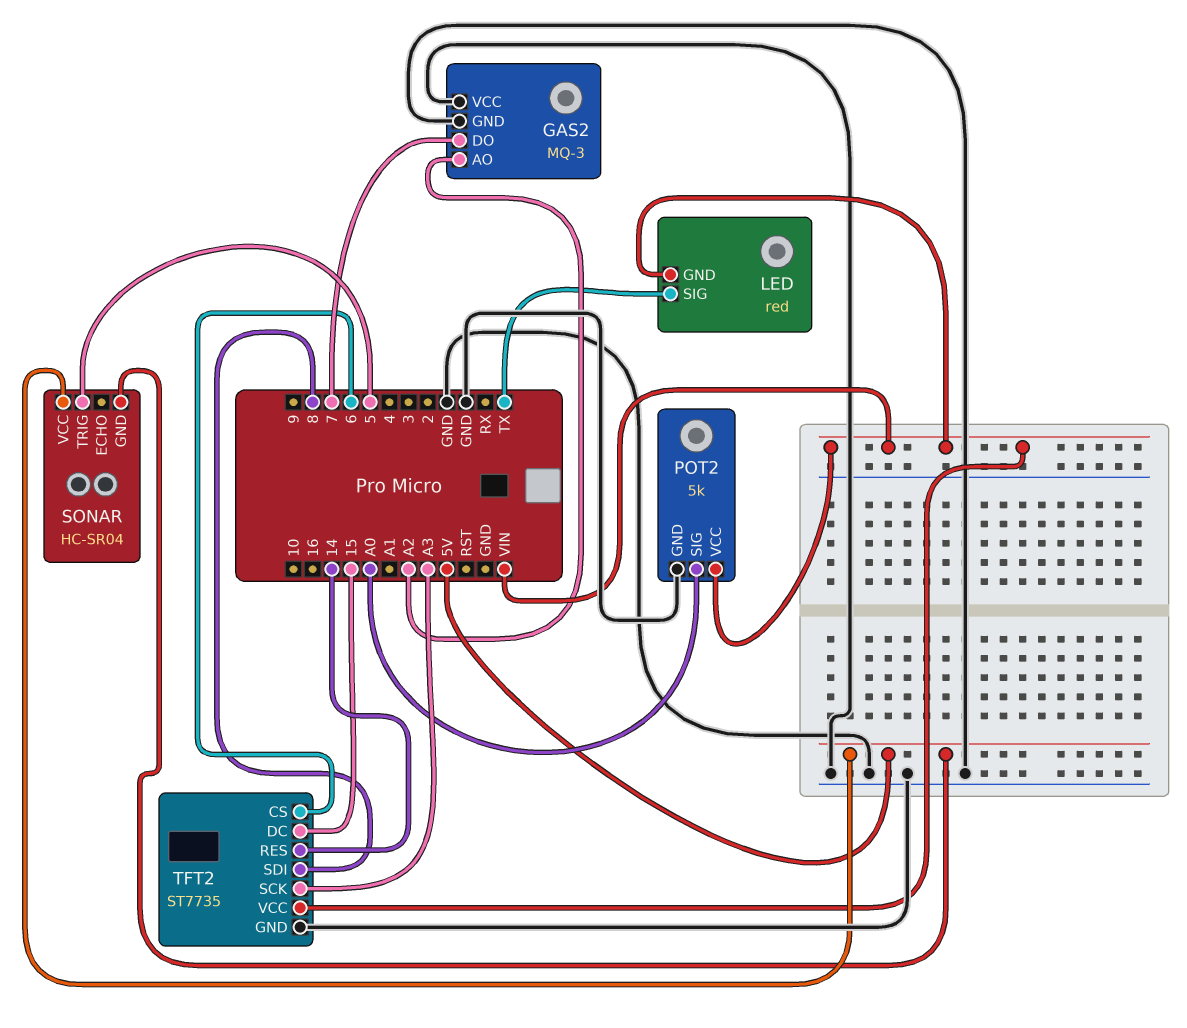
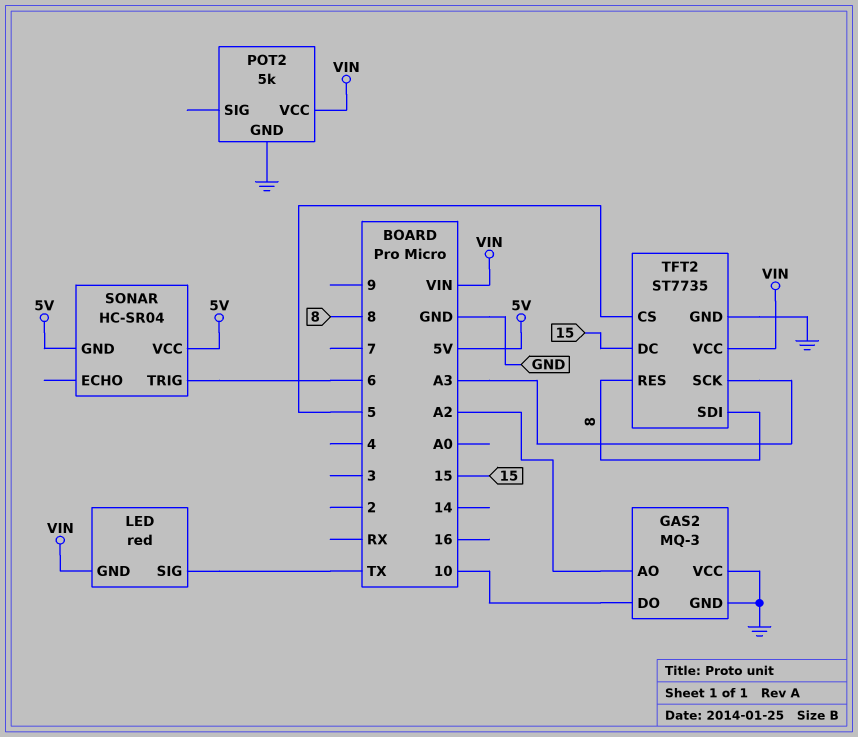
GAS2 pin DO: 7 -> 10
POT2 pin SIG: A0 -> none
SONAR pin TRIG: 5 -> 6
TFT2 pin CS: 6 -> 5
TFT2 pin RES: 14 -> 8

